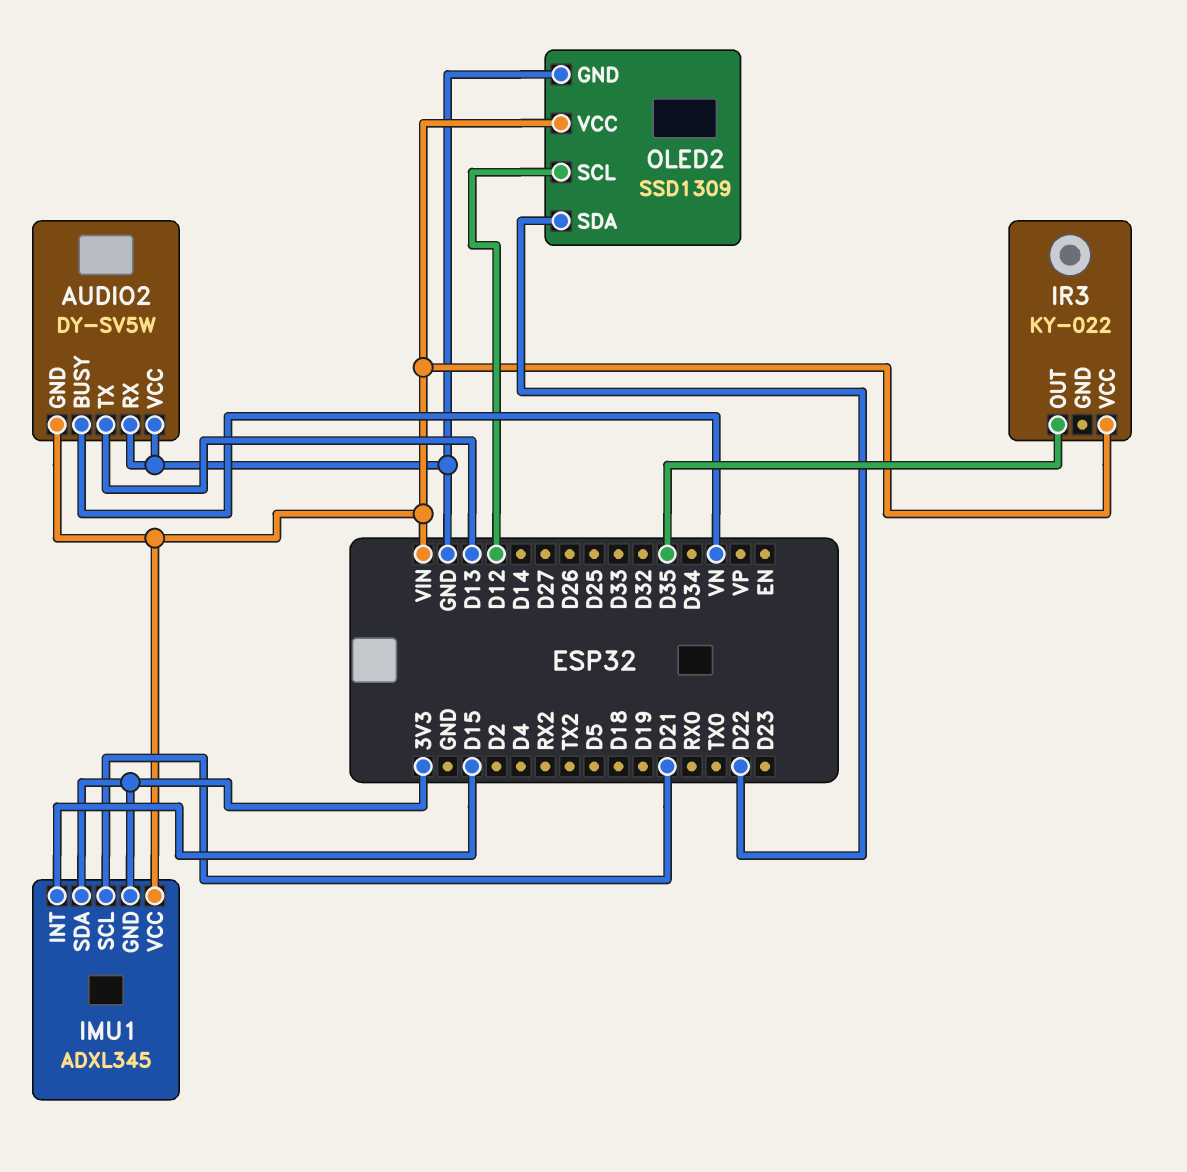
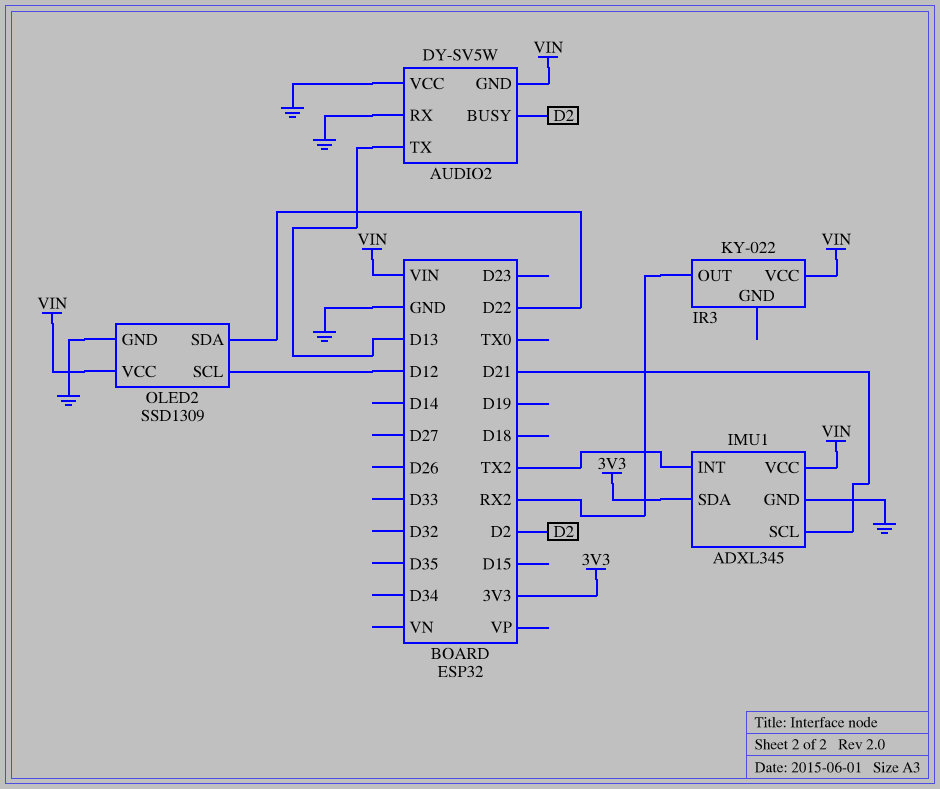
AUDIO2 pin BUSY: VN -> D2
IMU1 pin GND: 3V3 -> GND
IMU1 pin INT: D15 -> TX2
IR3 pin OUT: D35 -> RX2

